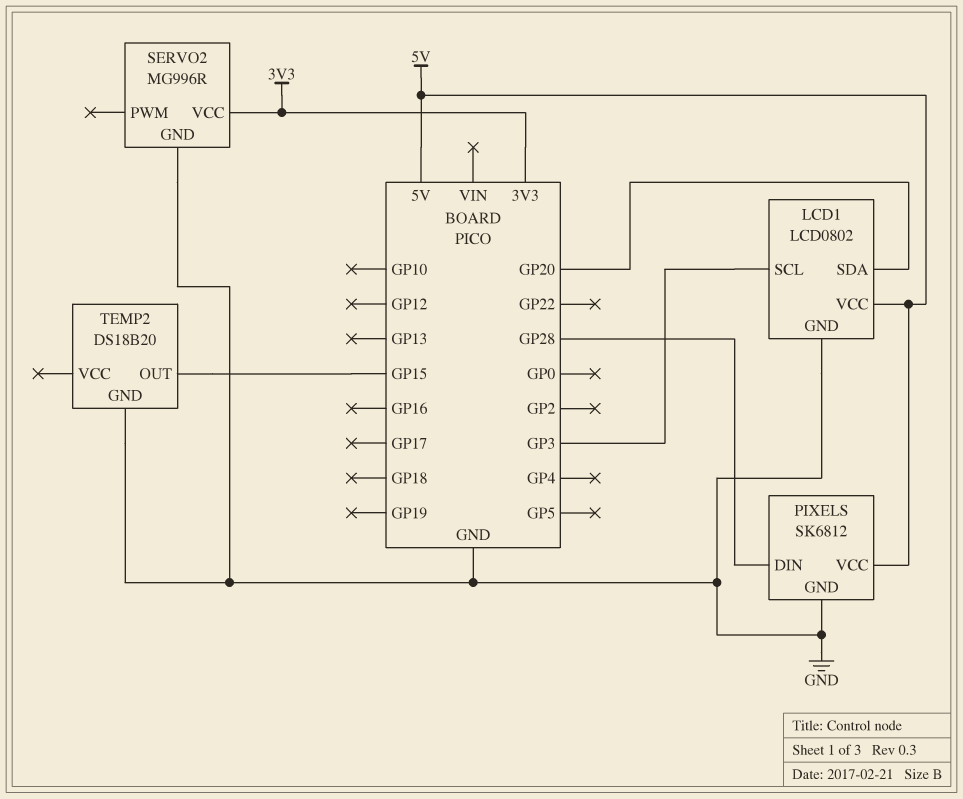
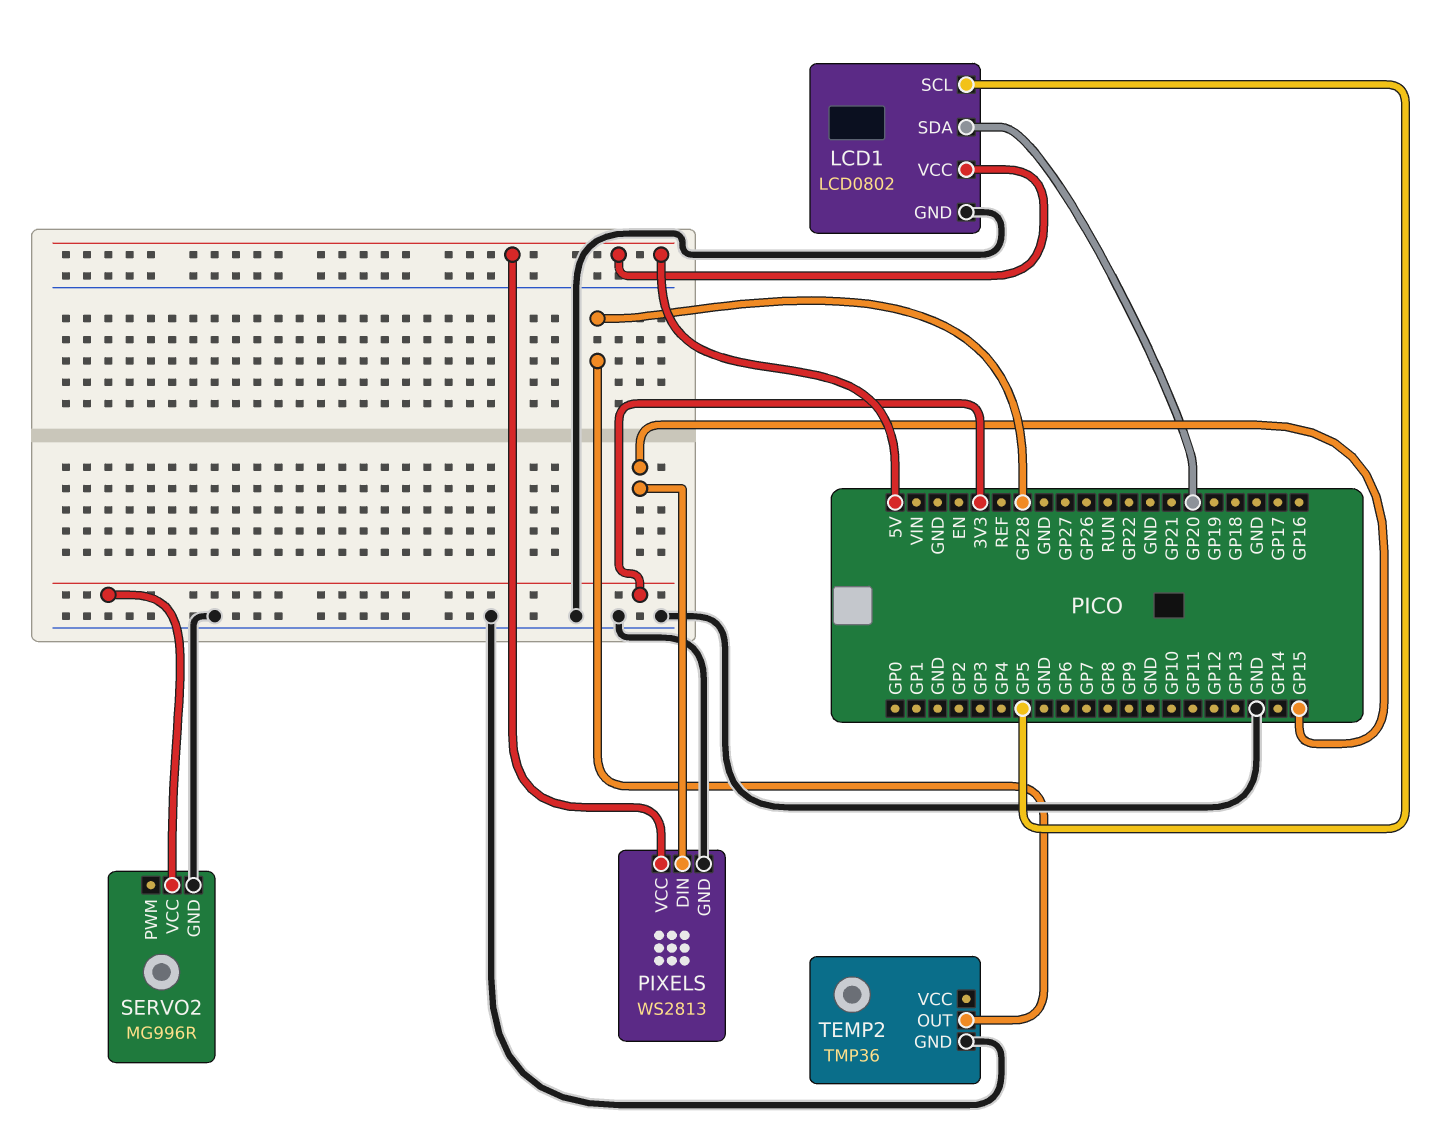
LCD1 pin SCL: GP3 -> GP5
PIXELS: SK6812 -> WS2813
PIXELS pin DIN: GP28 -> GP15
TEMP2: DS18B20 -> TMP36
TEMP2 pin OUT: GP15 -> GP28

